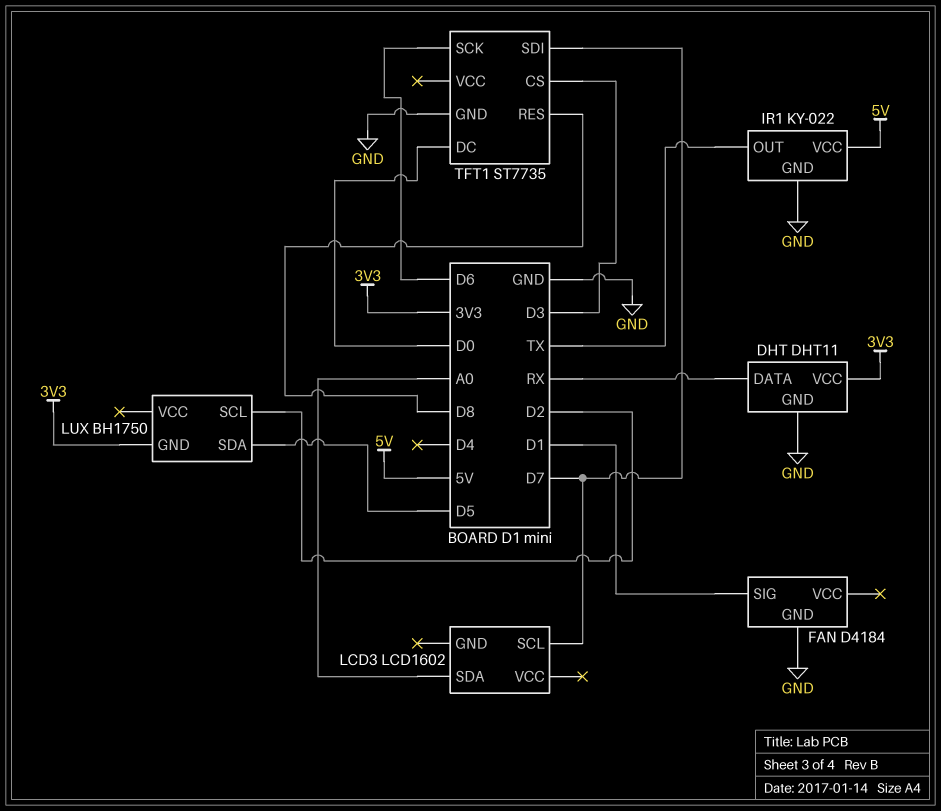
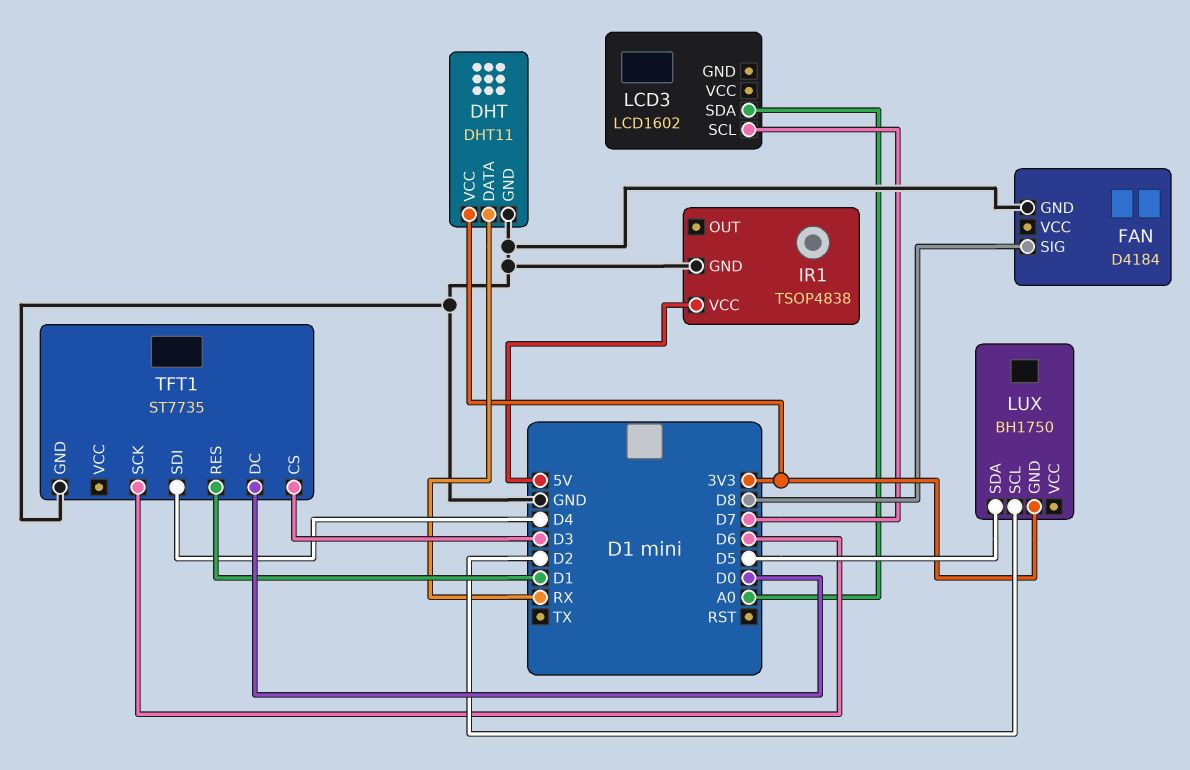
FAN pin SIG: D1 -> D8
IR1: KY-022 -> TSOP4838
IR1 pin OUT: TX -> none
TFT1 pin RES: D8 -> D1
TFT1 pin SDI: D7 -> D4

